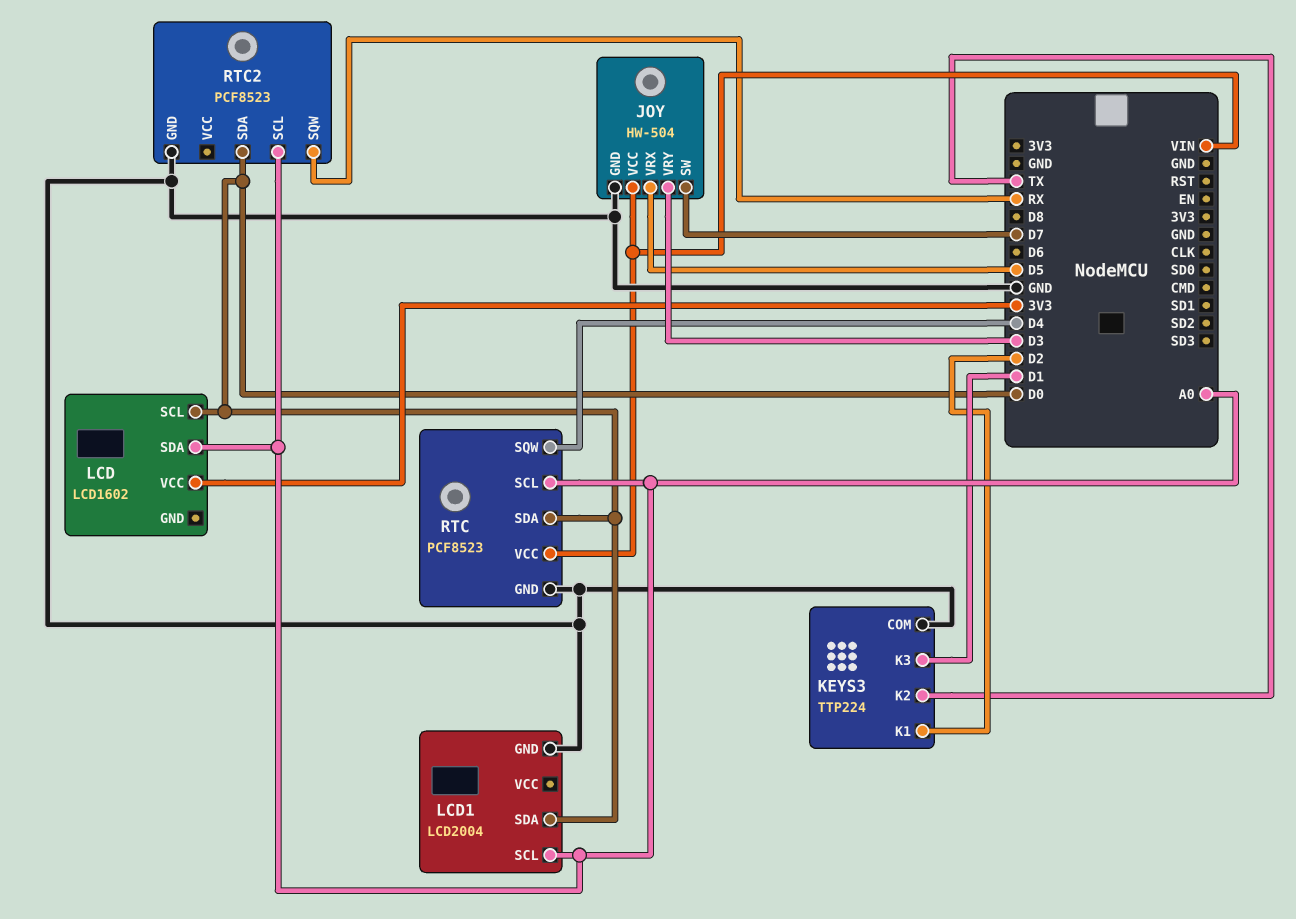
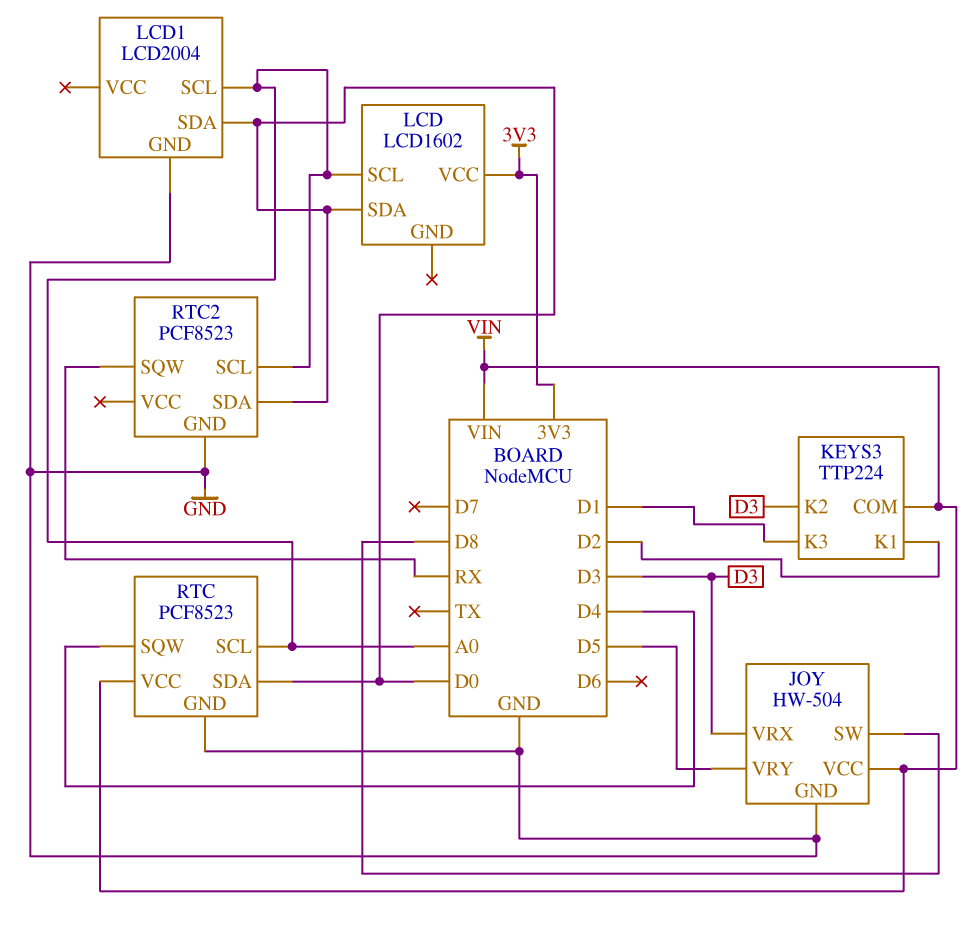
JOY pin SW: D7 -> D8
JOY pin VRX: D5 -> D3
JOY pin VRY: D3 -> D5
KEYS3 pin COM: GND -> VIN
KEYS3 pin K2: TX -> D3
LCD pin SCL: D0 -> A0
LCD pin SDA: A0 -> D0

